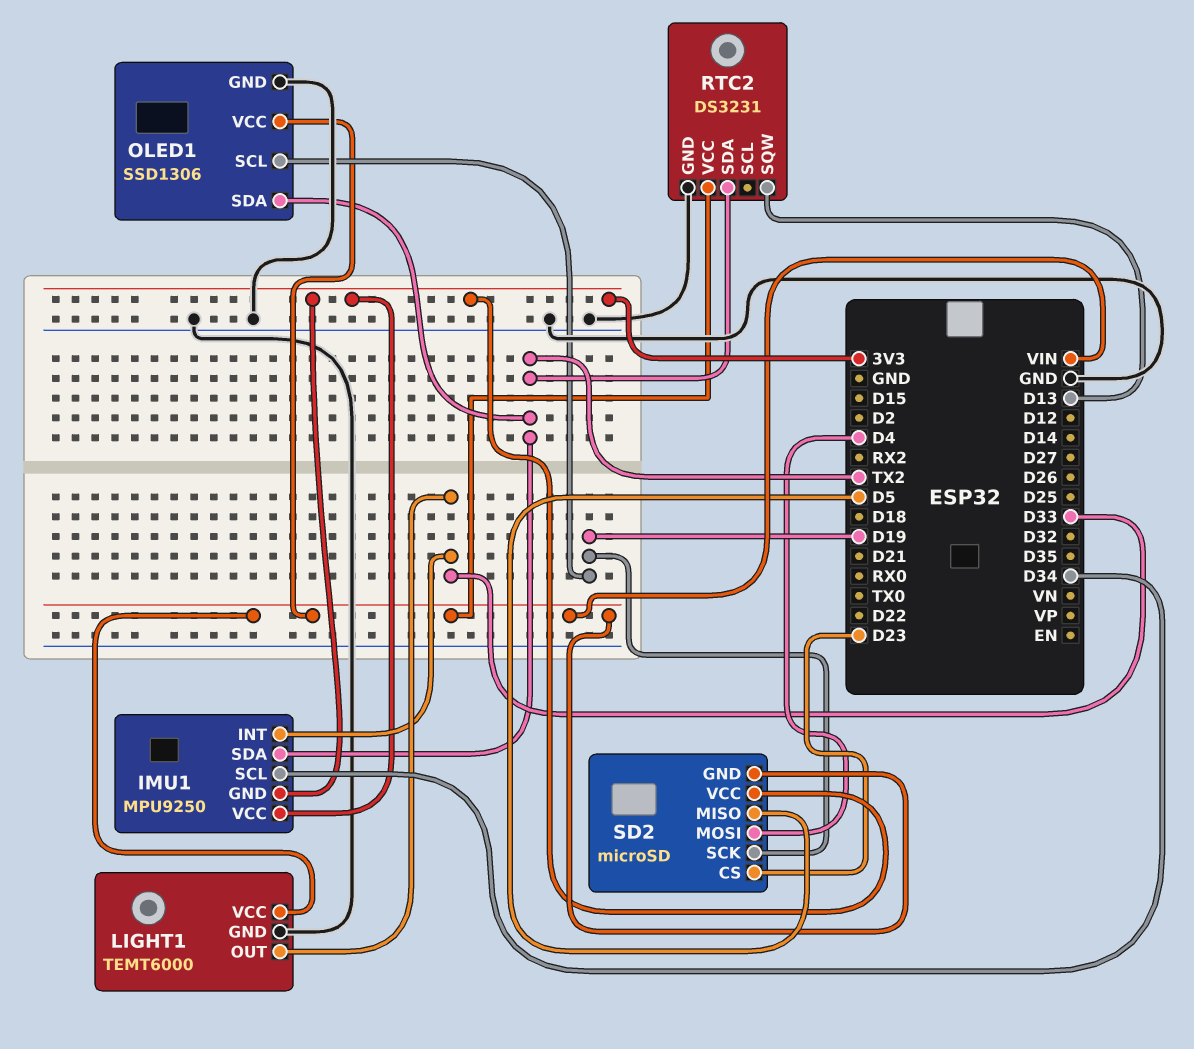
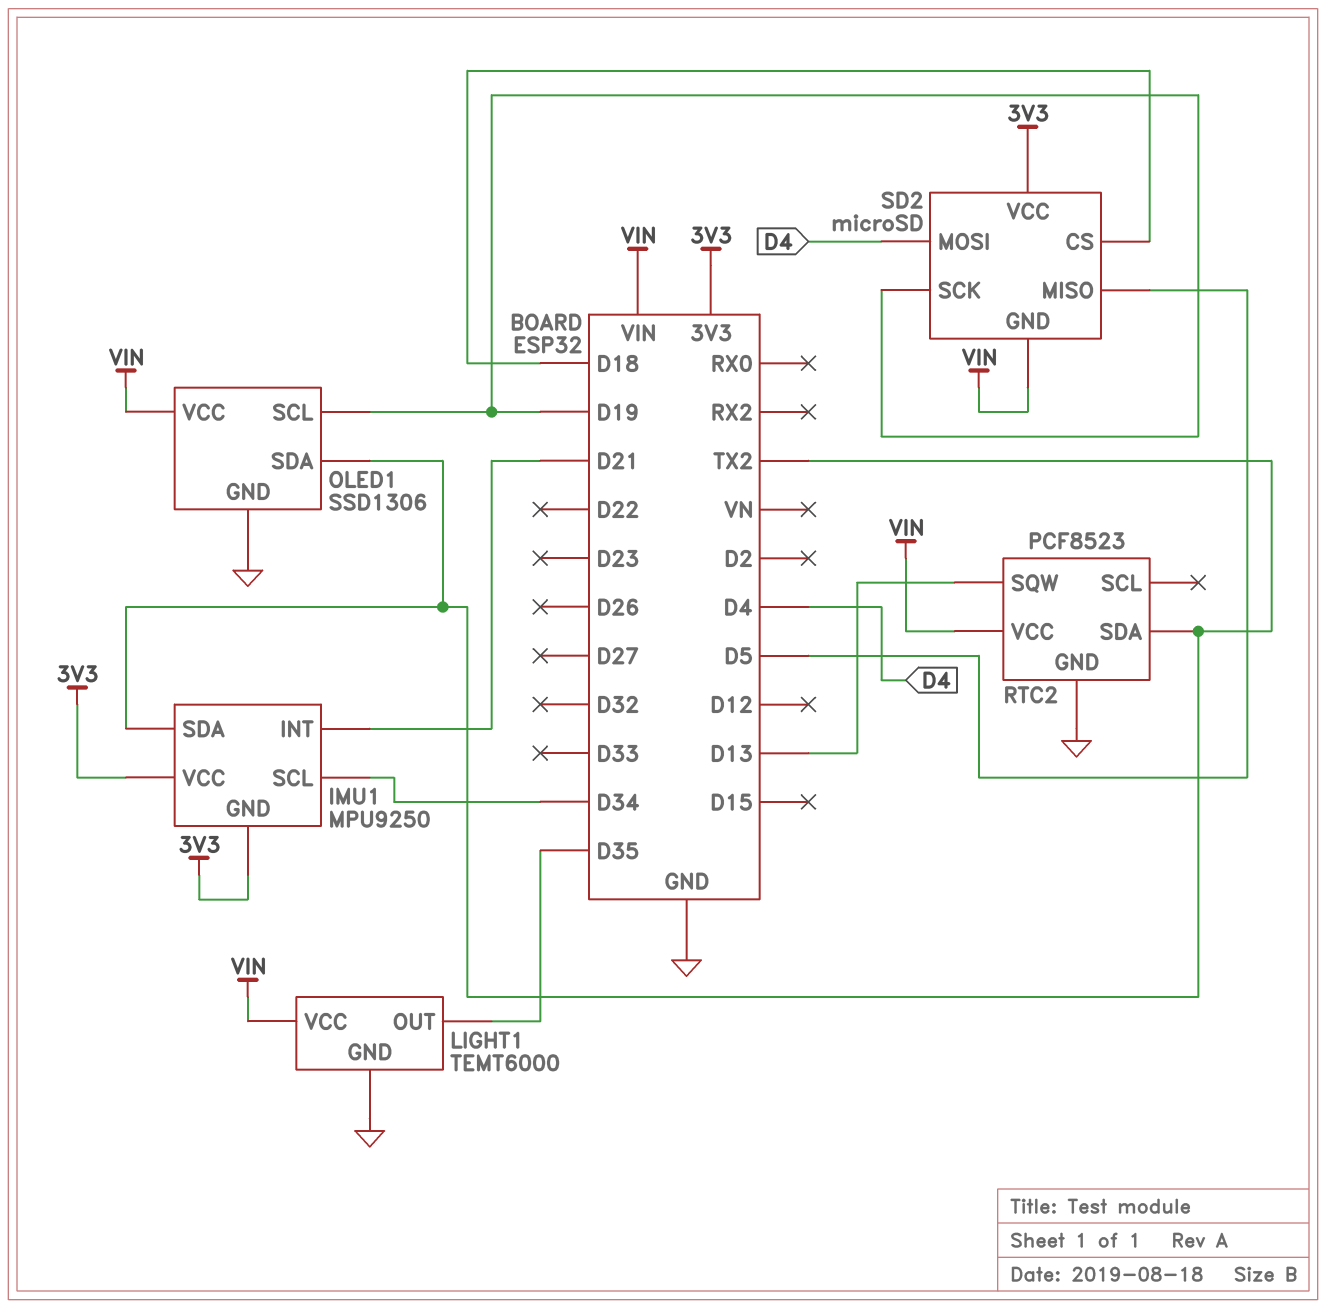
IMU1 pin INT: D33 -> D21
LIGHT1 pin OUT: D33 -> D35
RTC2: DS3231 -> PCF8523
SD2 pin CS: D23 -> D18

